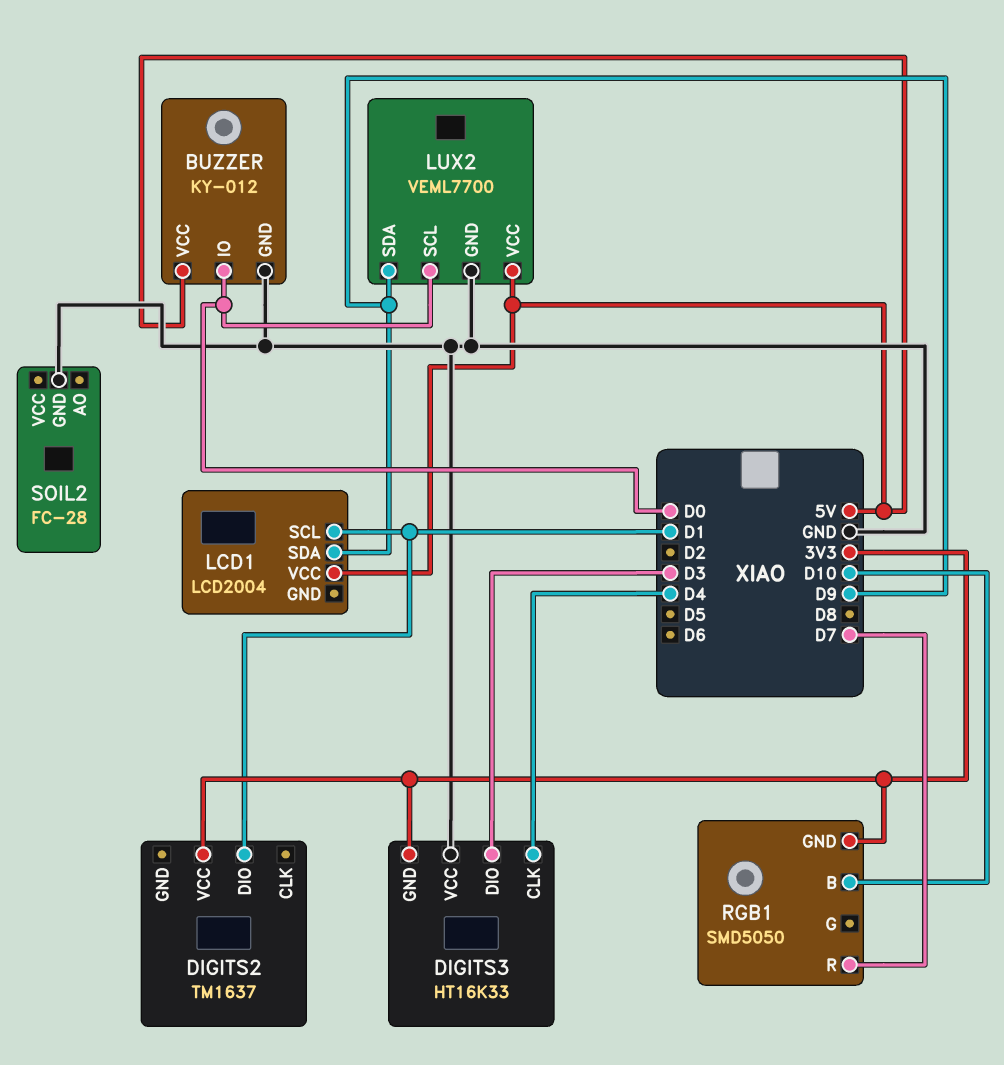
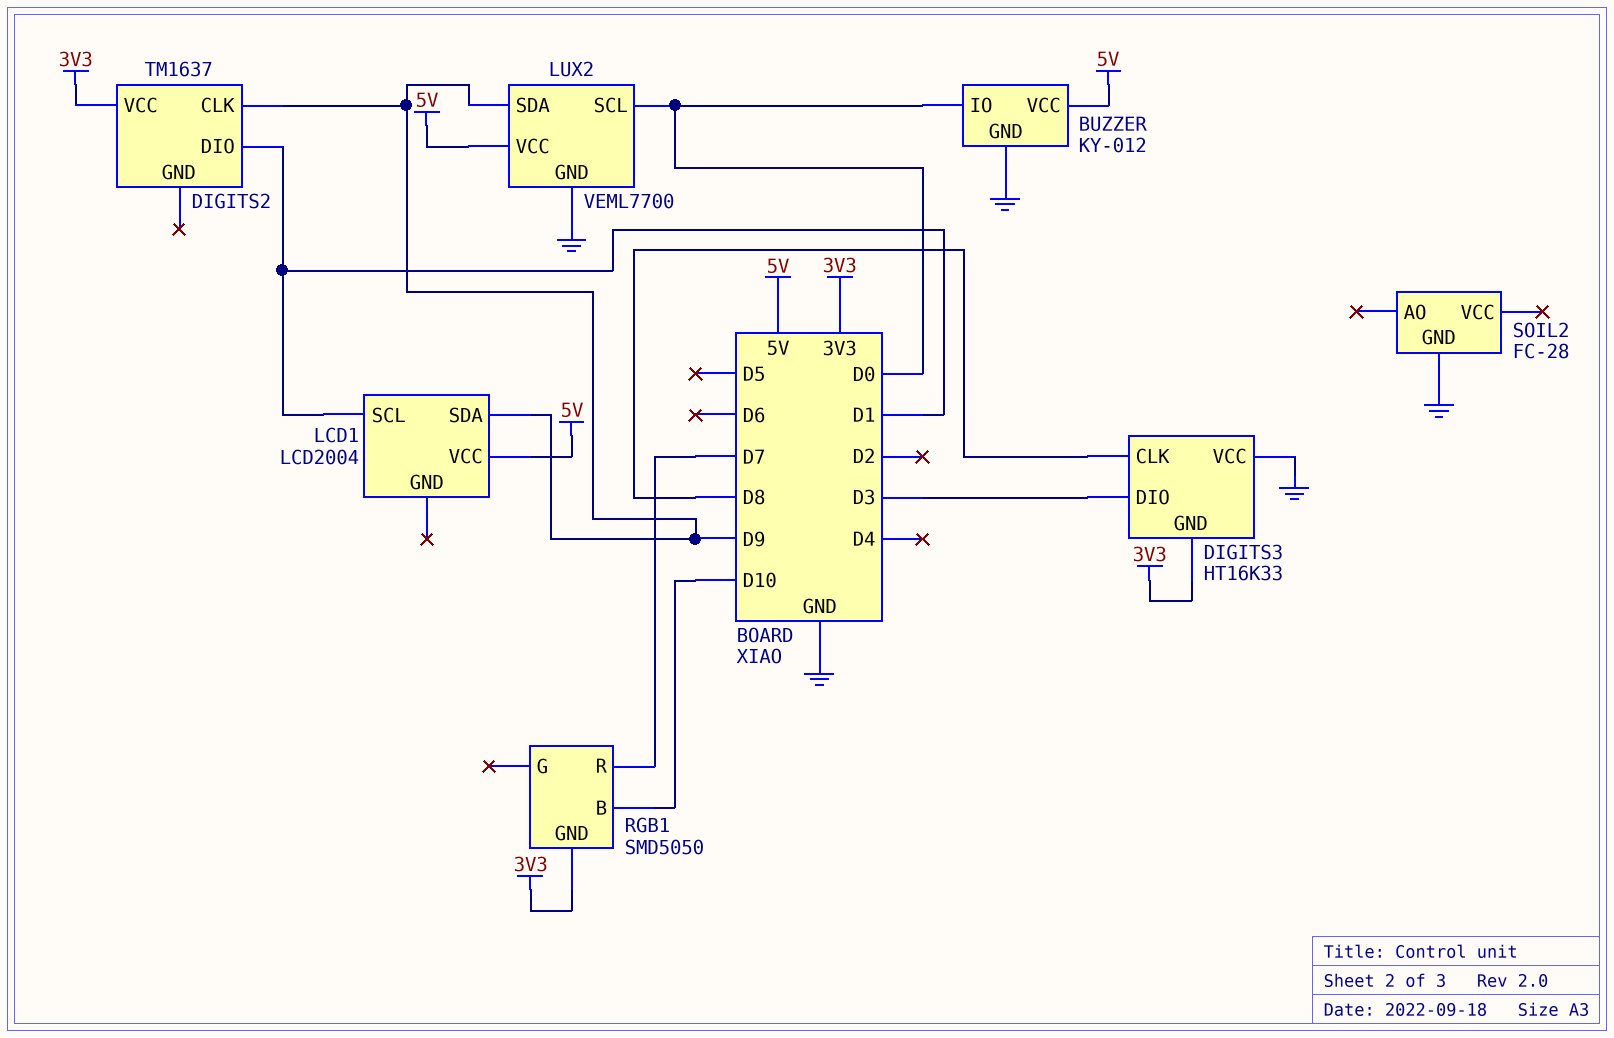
DIGITS2 pin CLK: none -> D9
DIGITS3 pin CLK: D4 -> D8

